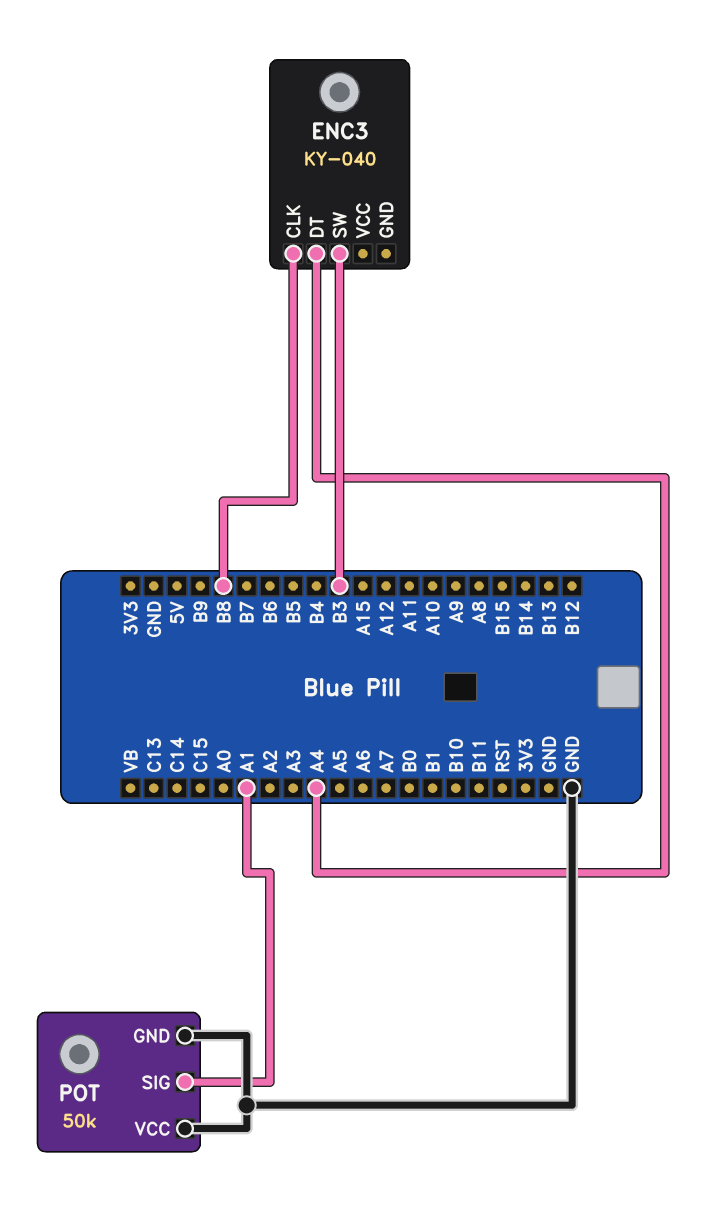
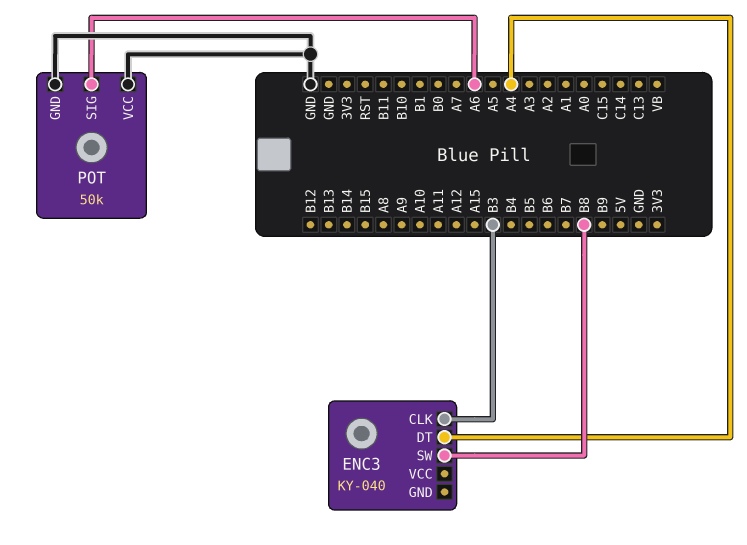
ENC3 pin CLK: B8 -> B3
ENC3 pin SW: B3 -> B8
POT pin SIG: A1 -> A6

